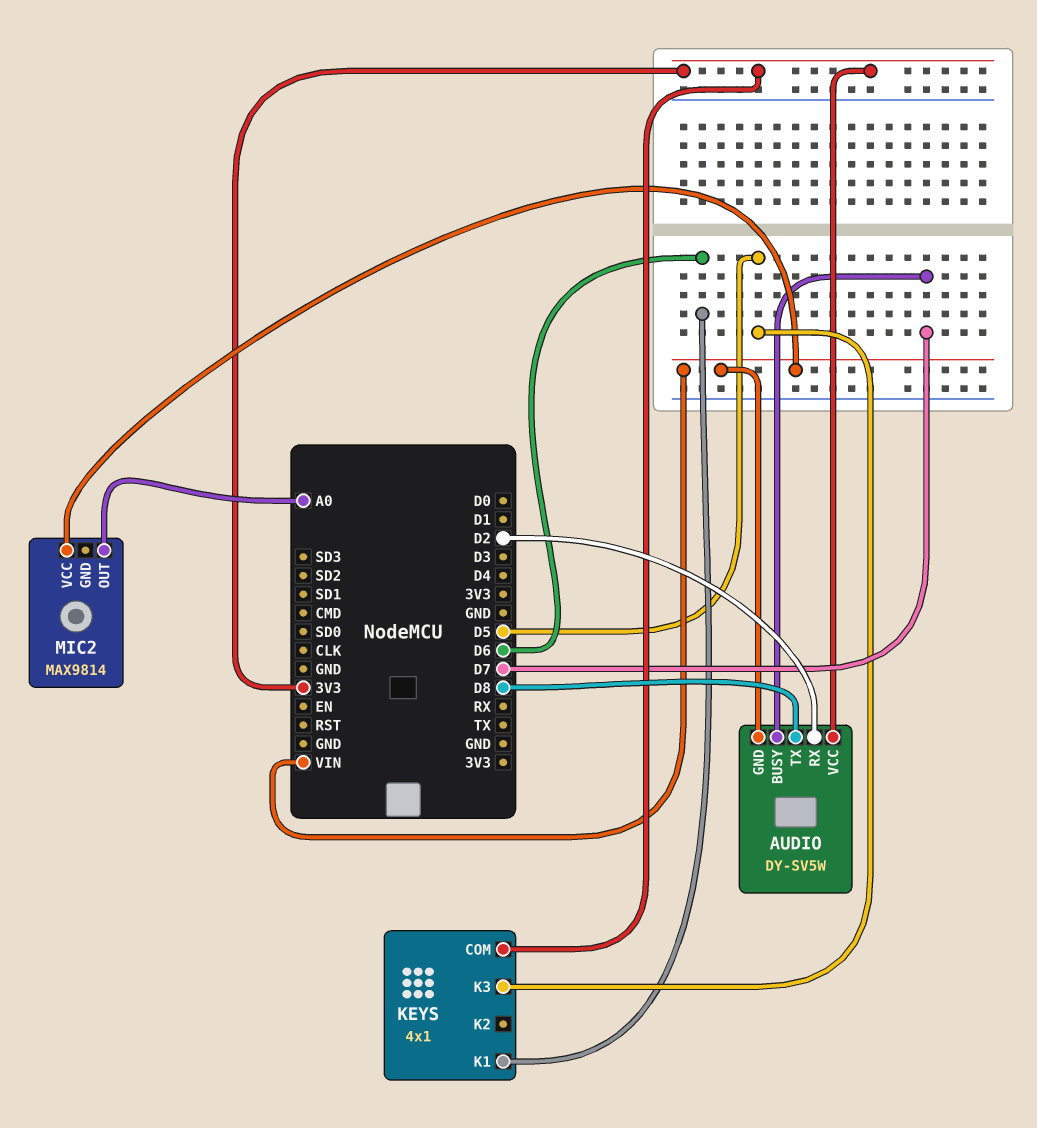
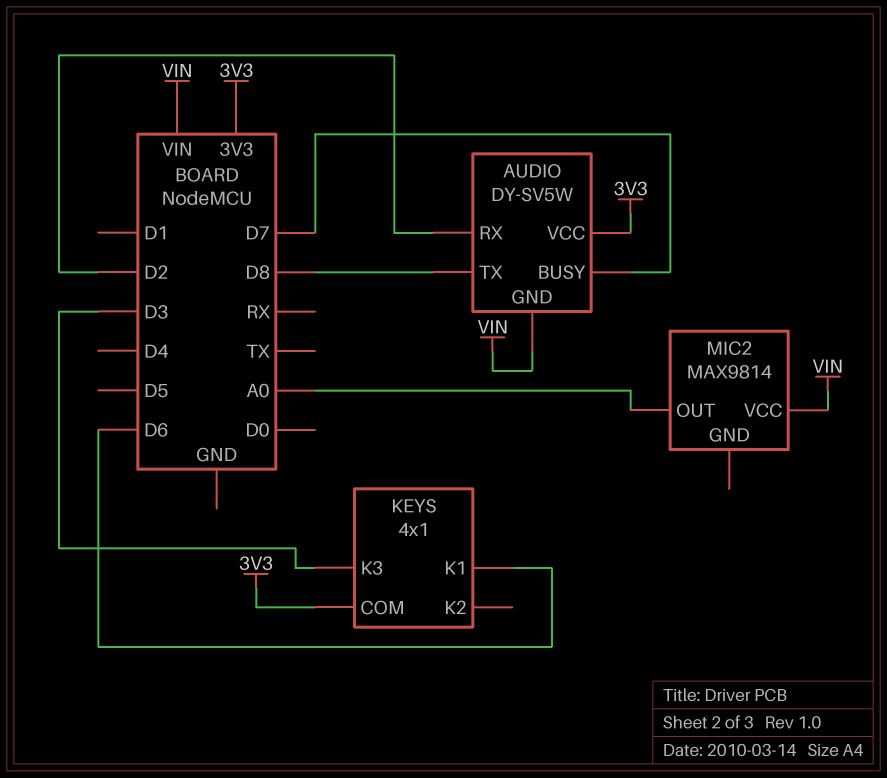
KEYS pin K3: D5 -> D3

